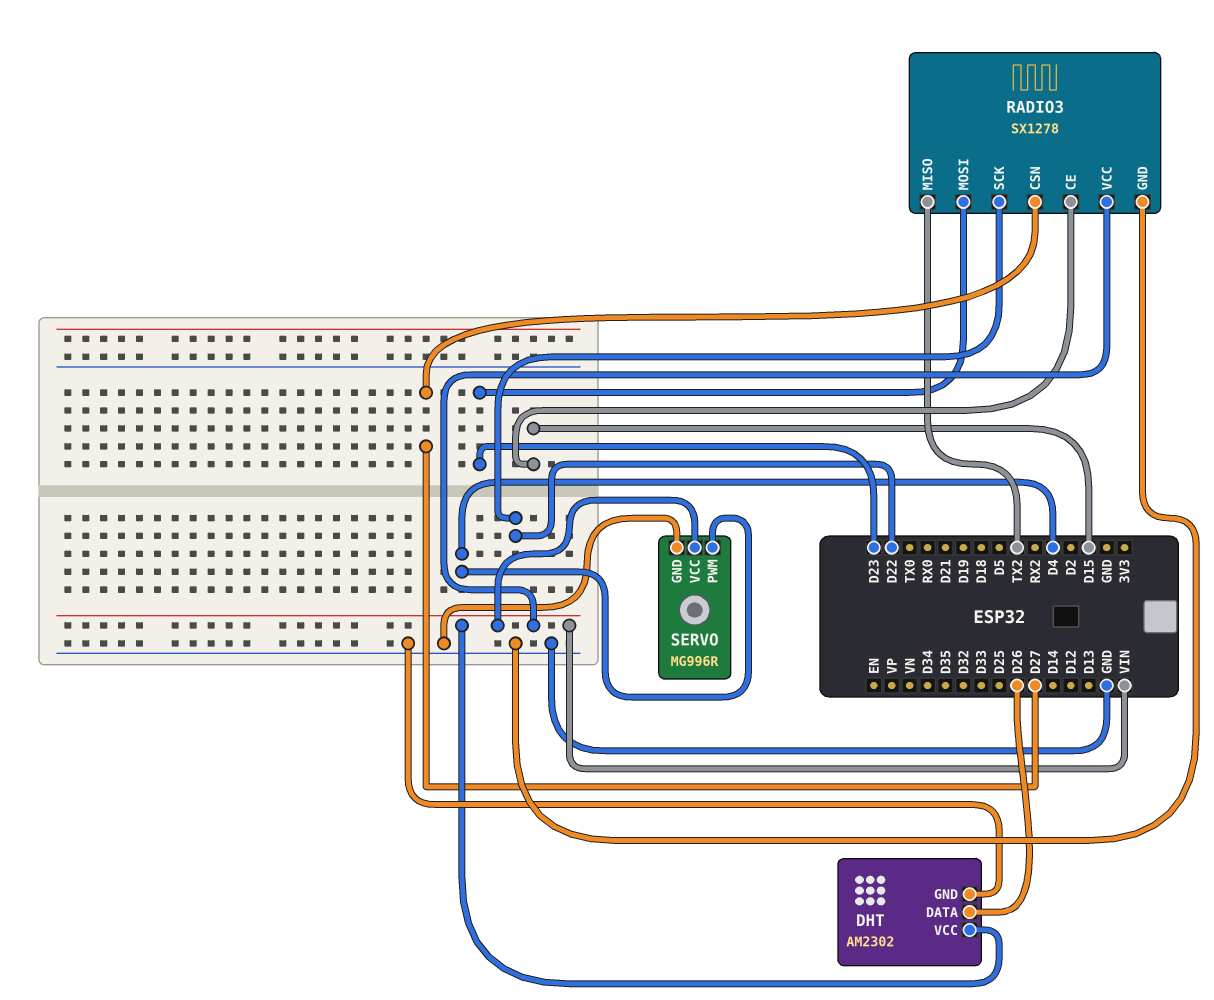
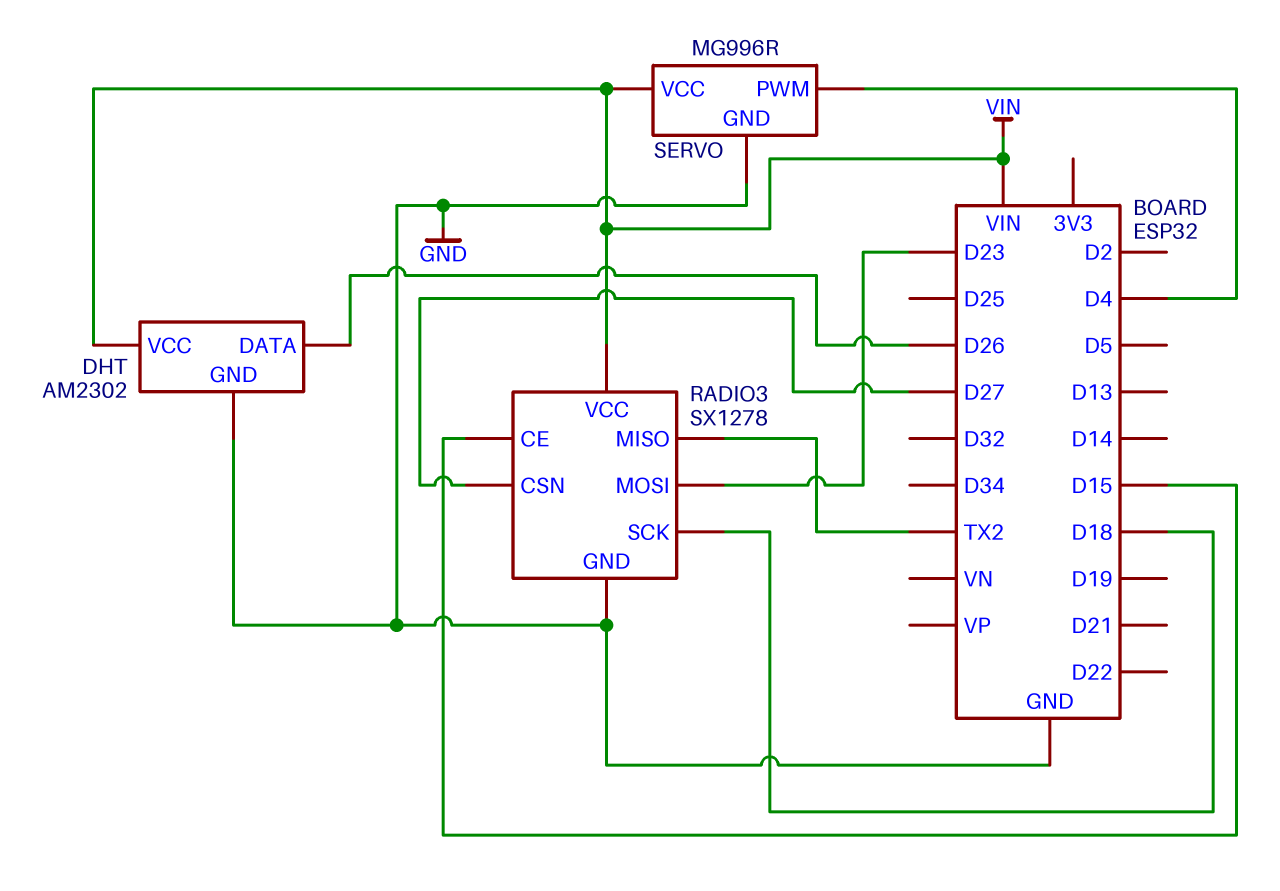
RADIO3 pin SCK: D22 -> D18

